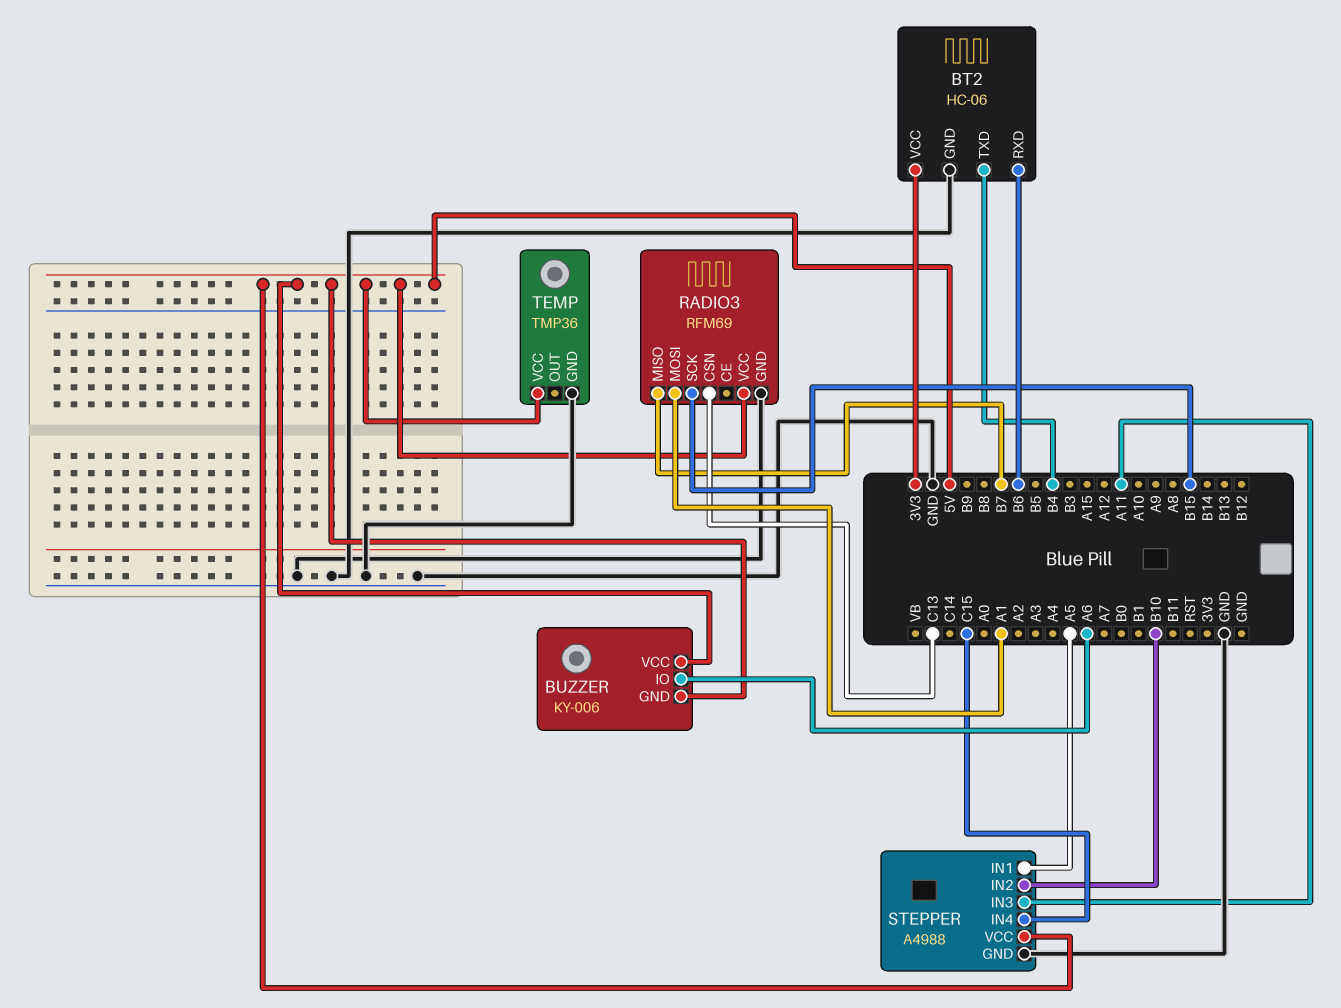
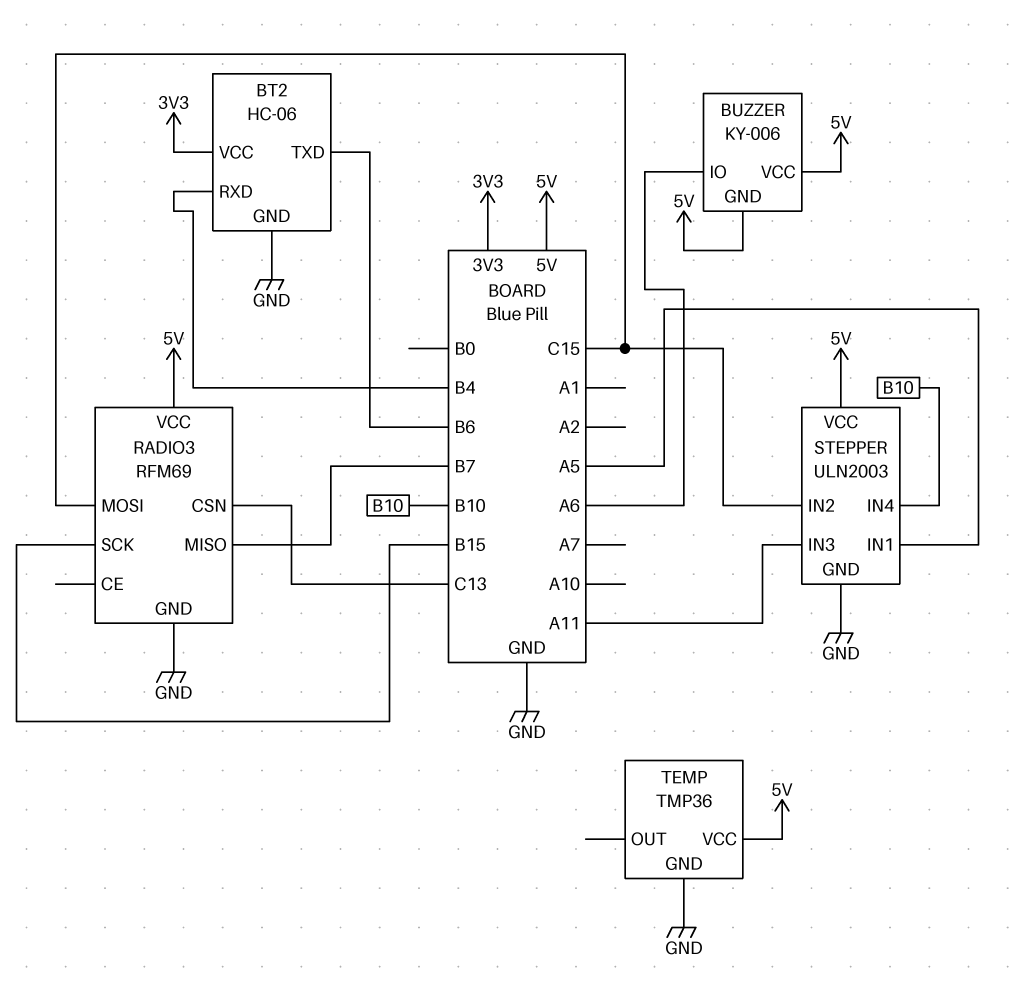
BT2 pin RXD: B6 -> B4
BT2 pin TXD: B4 -> B6
RADIO3 pin MOSI: A1 -> C15
STEPPER: A4988 -> ULN2003
STEPPER pin IN2: B10 -> C15
STEPPER pin IN4: C15 -> B10

